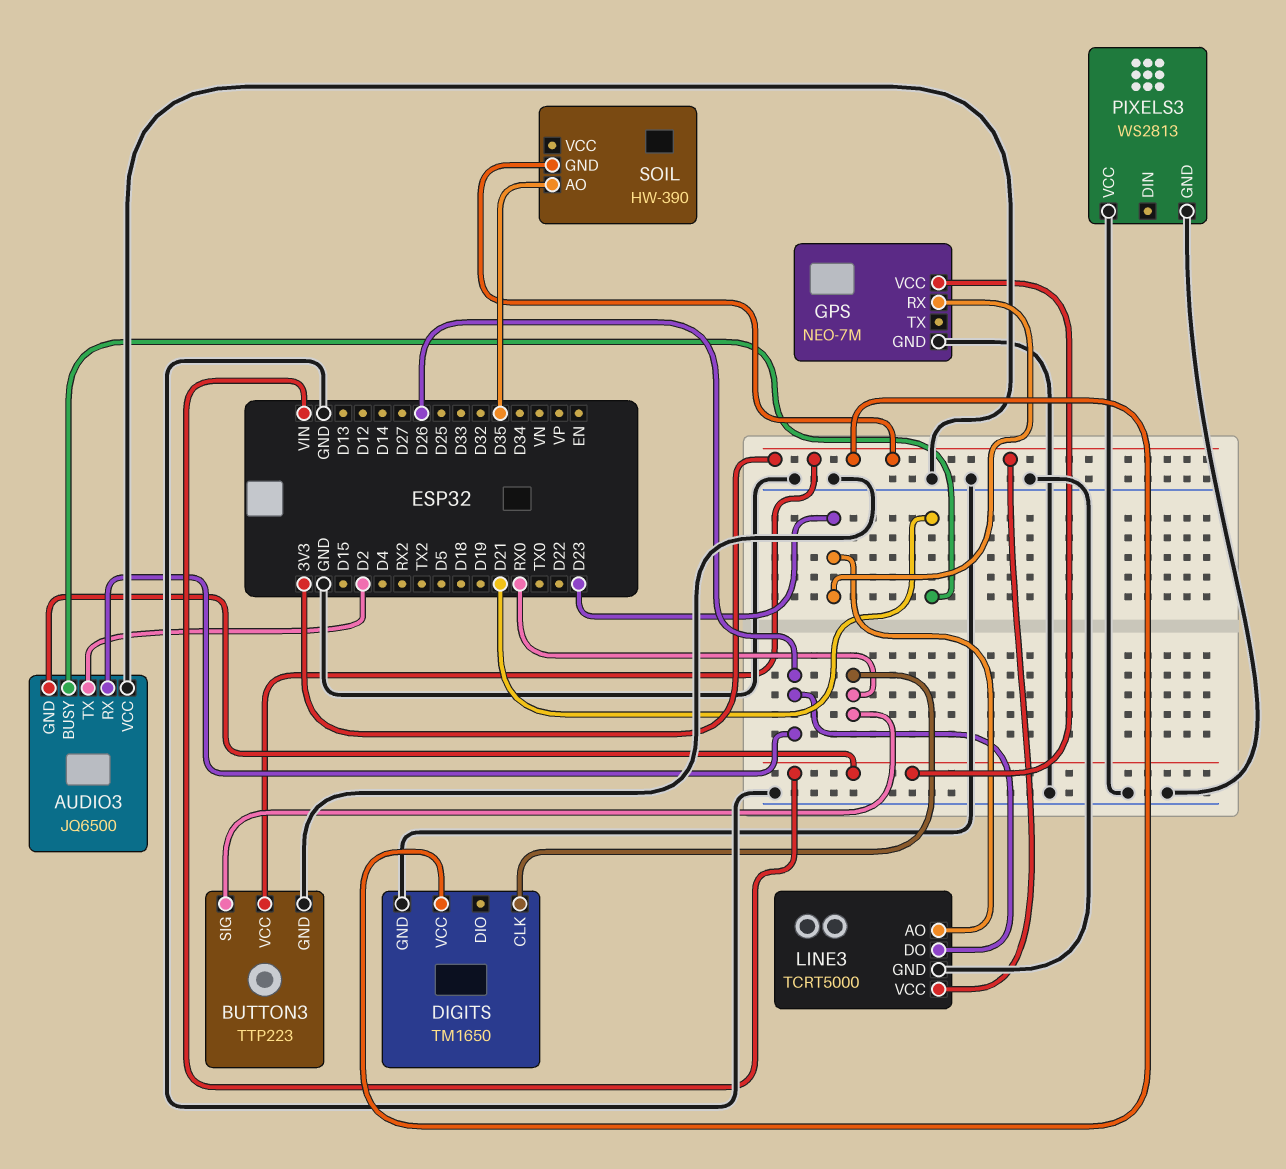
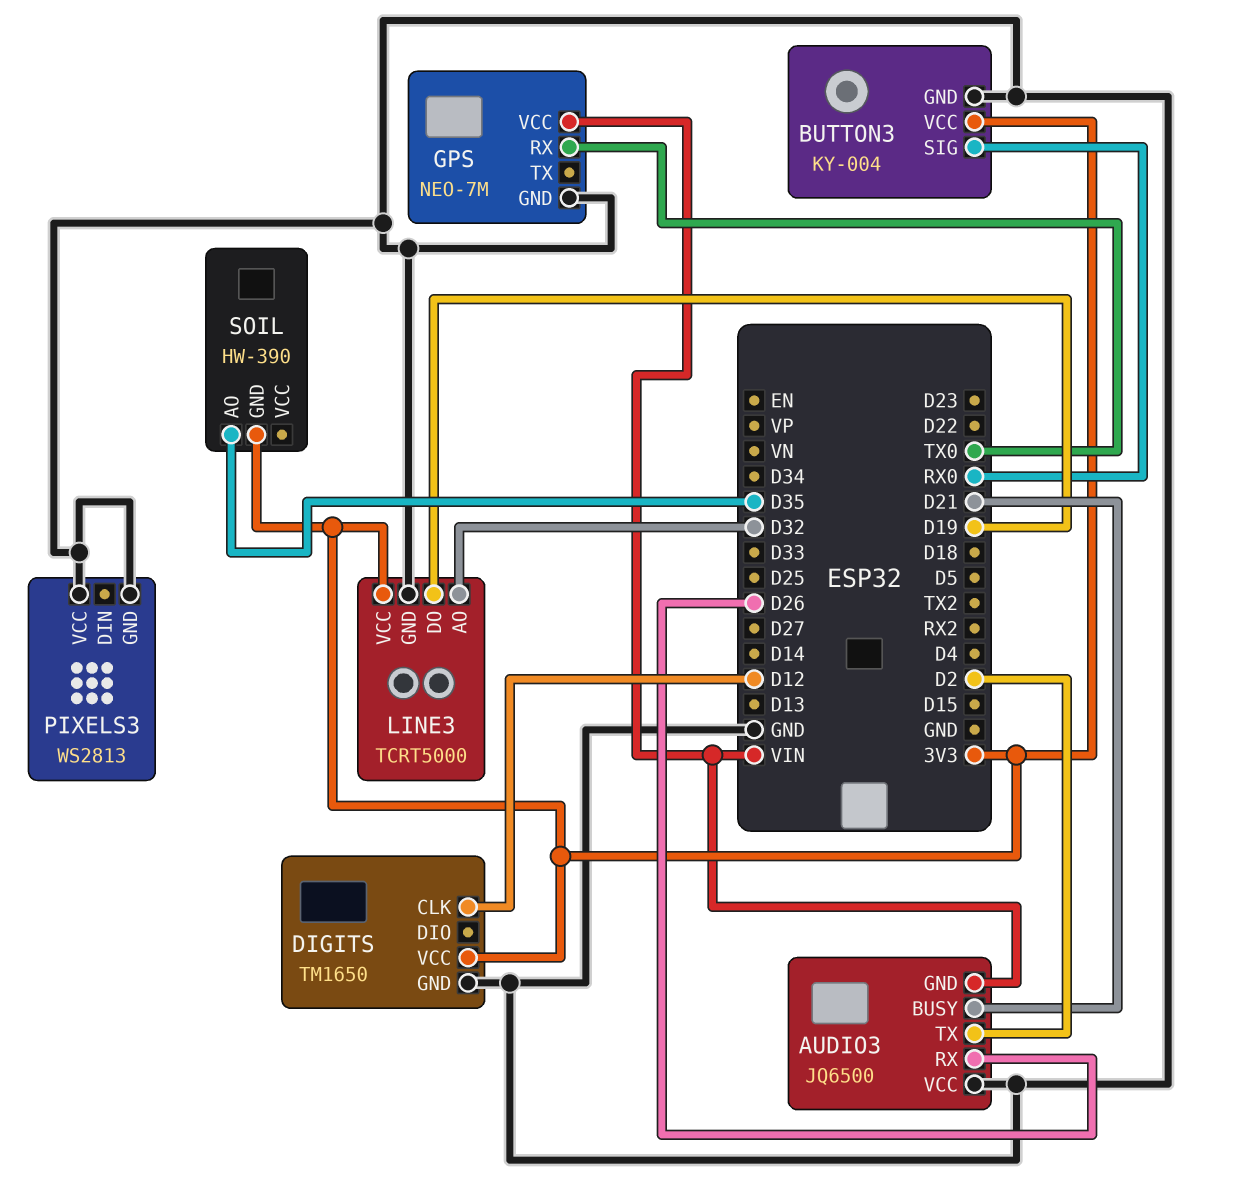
BUTTON3: TTP223 -> KY-004
DIGITS pin CLK: RX0 -> D12
GPS pin RX: D23 -> TX0
LINE3 pin AO: D23 -> D32
LINE3 pin DO: D26 -> D19

